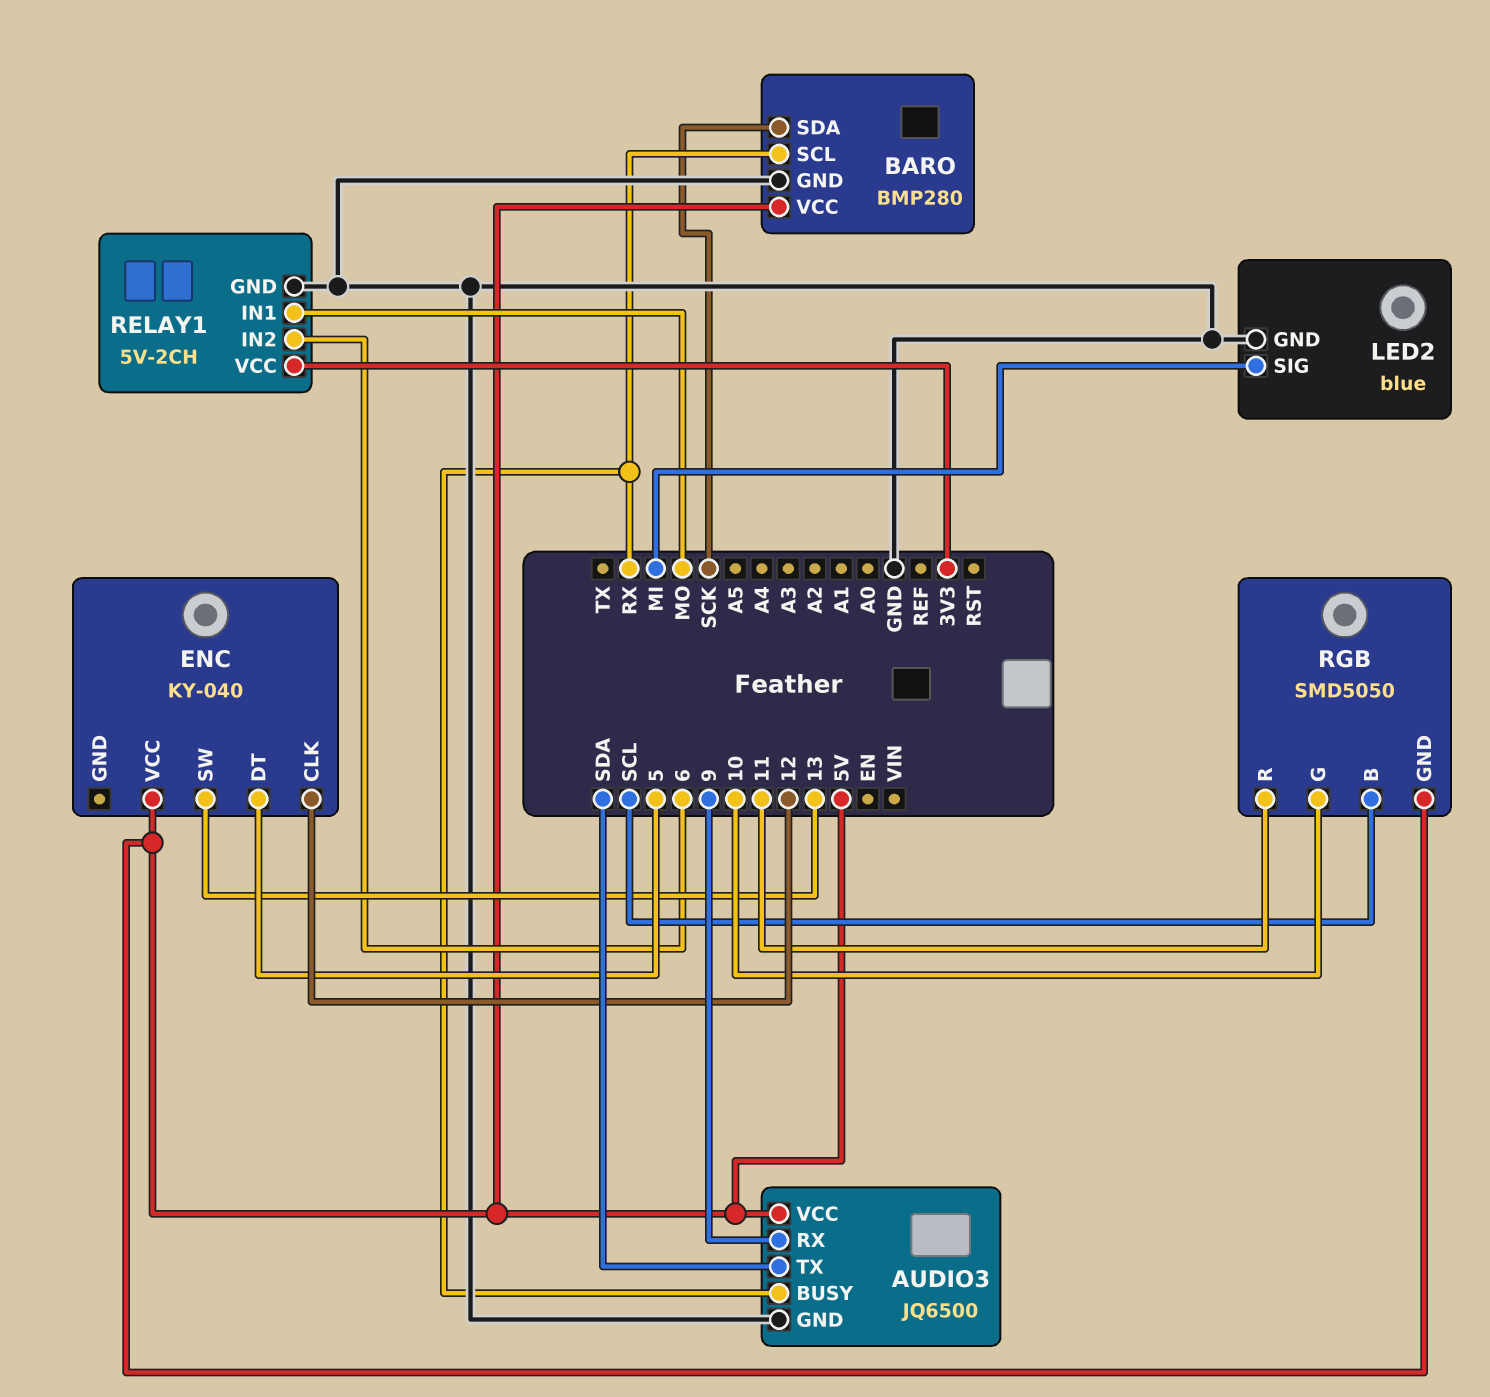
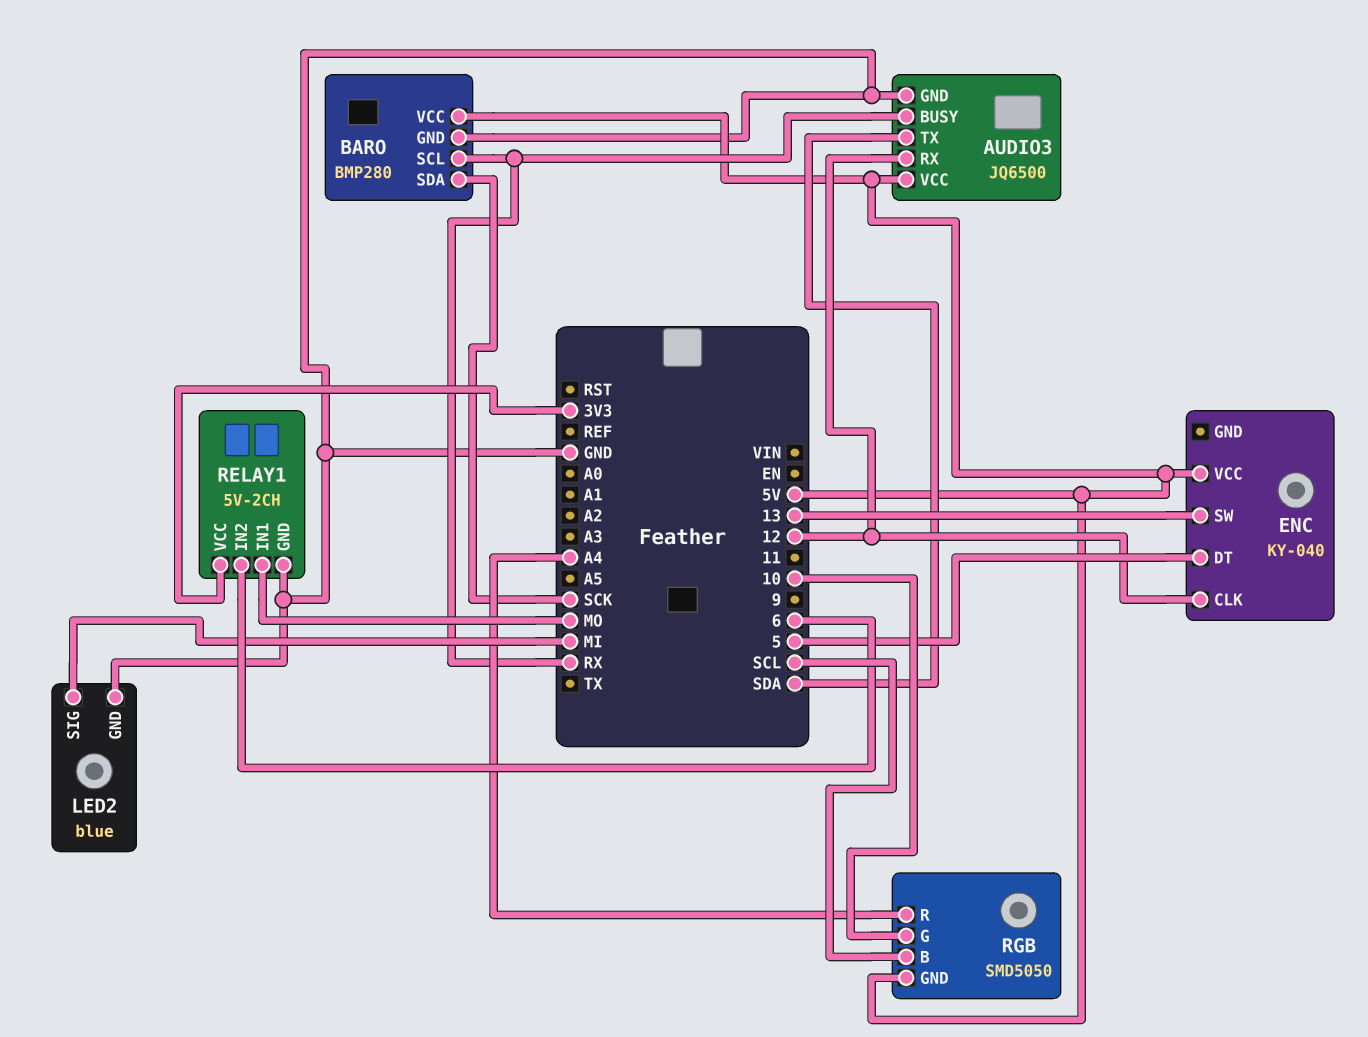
AUDIO3 pin RX: 9 -> 12
RGB pin R: 11 -> A4

